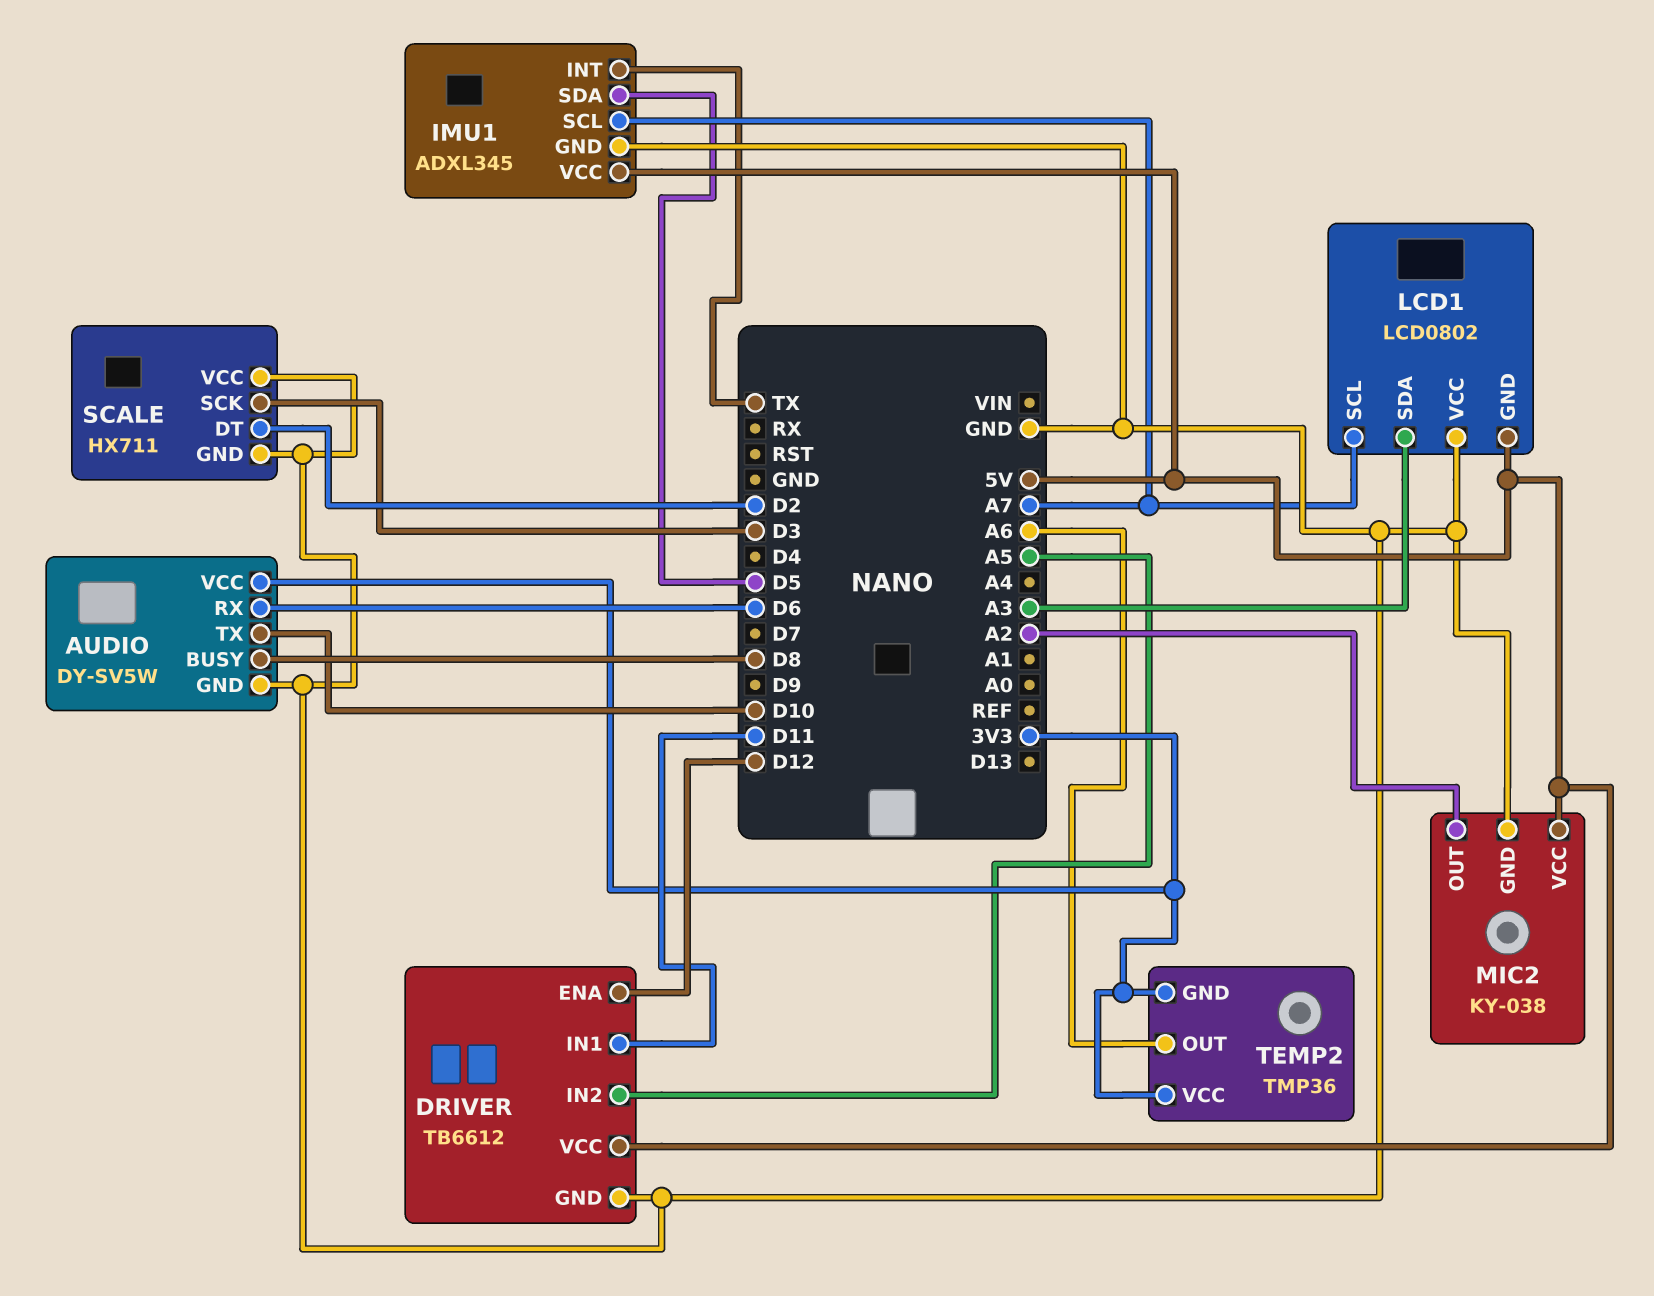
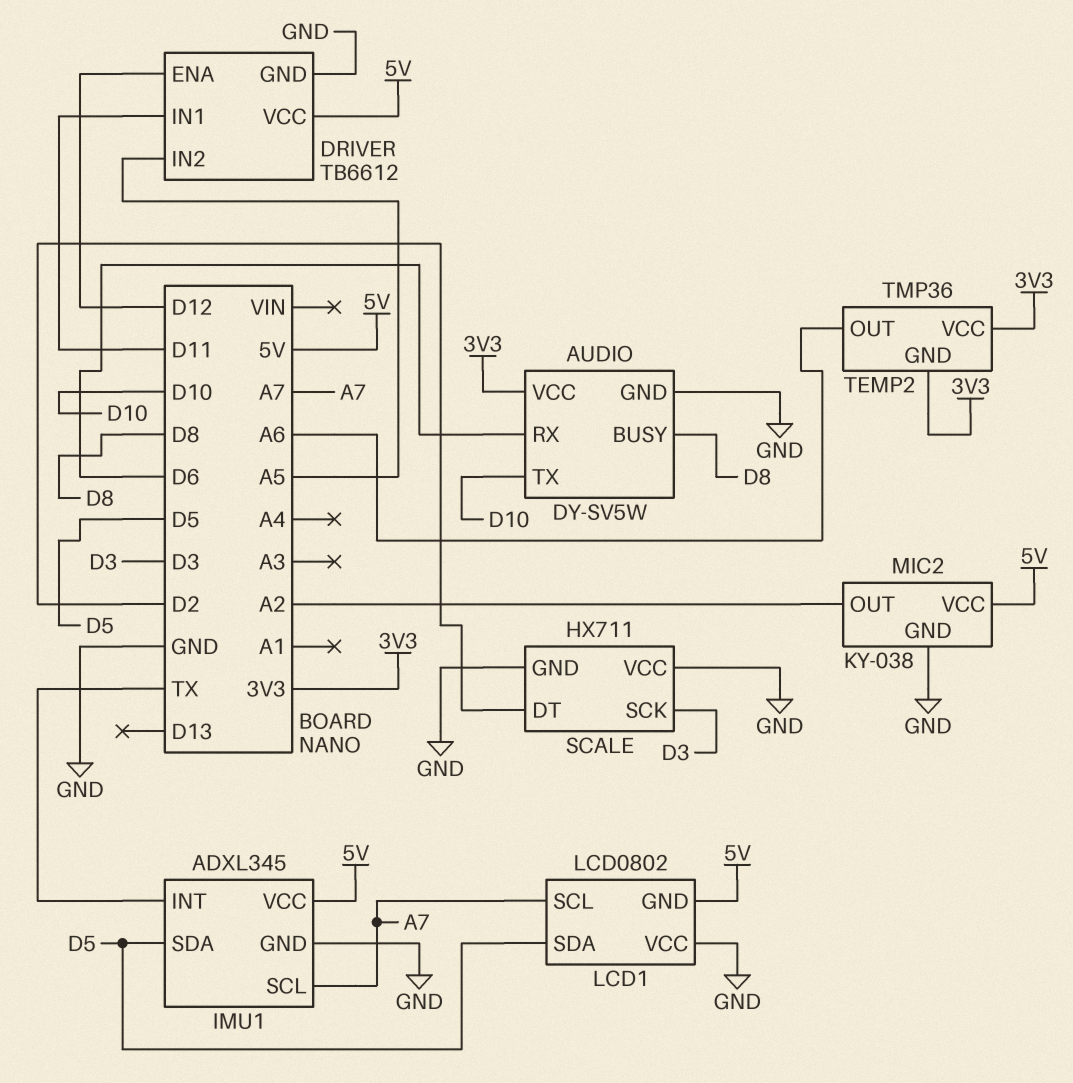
LCD1 pin SDA: A3 -> D5

